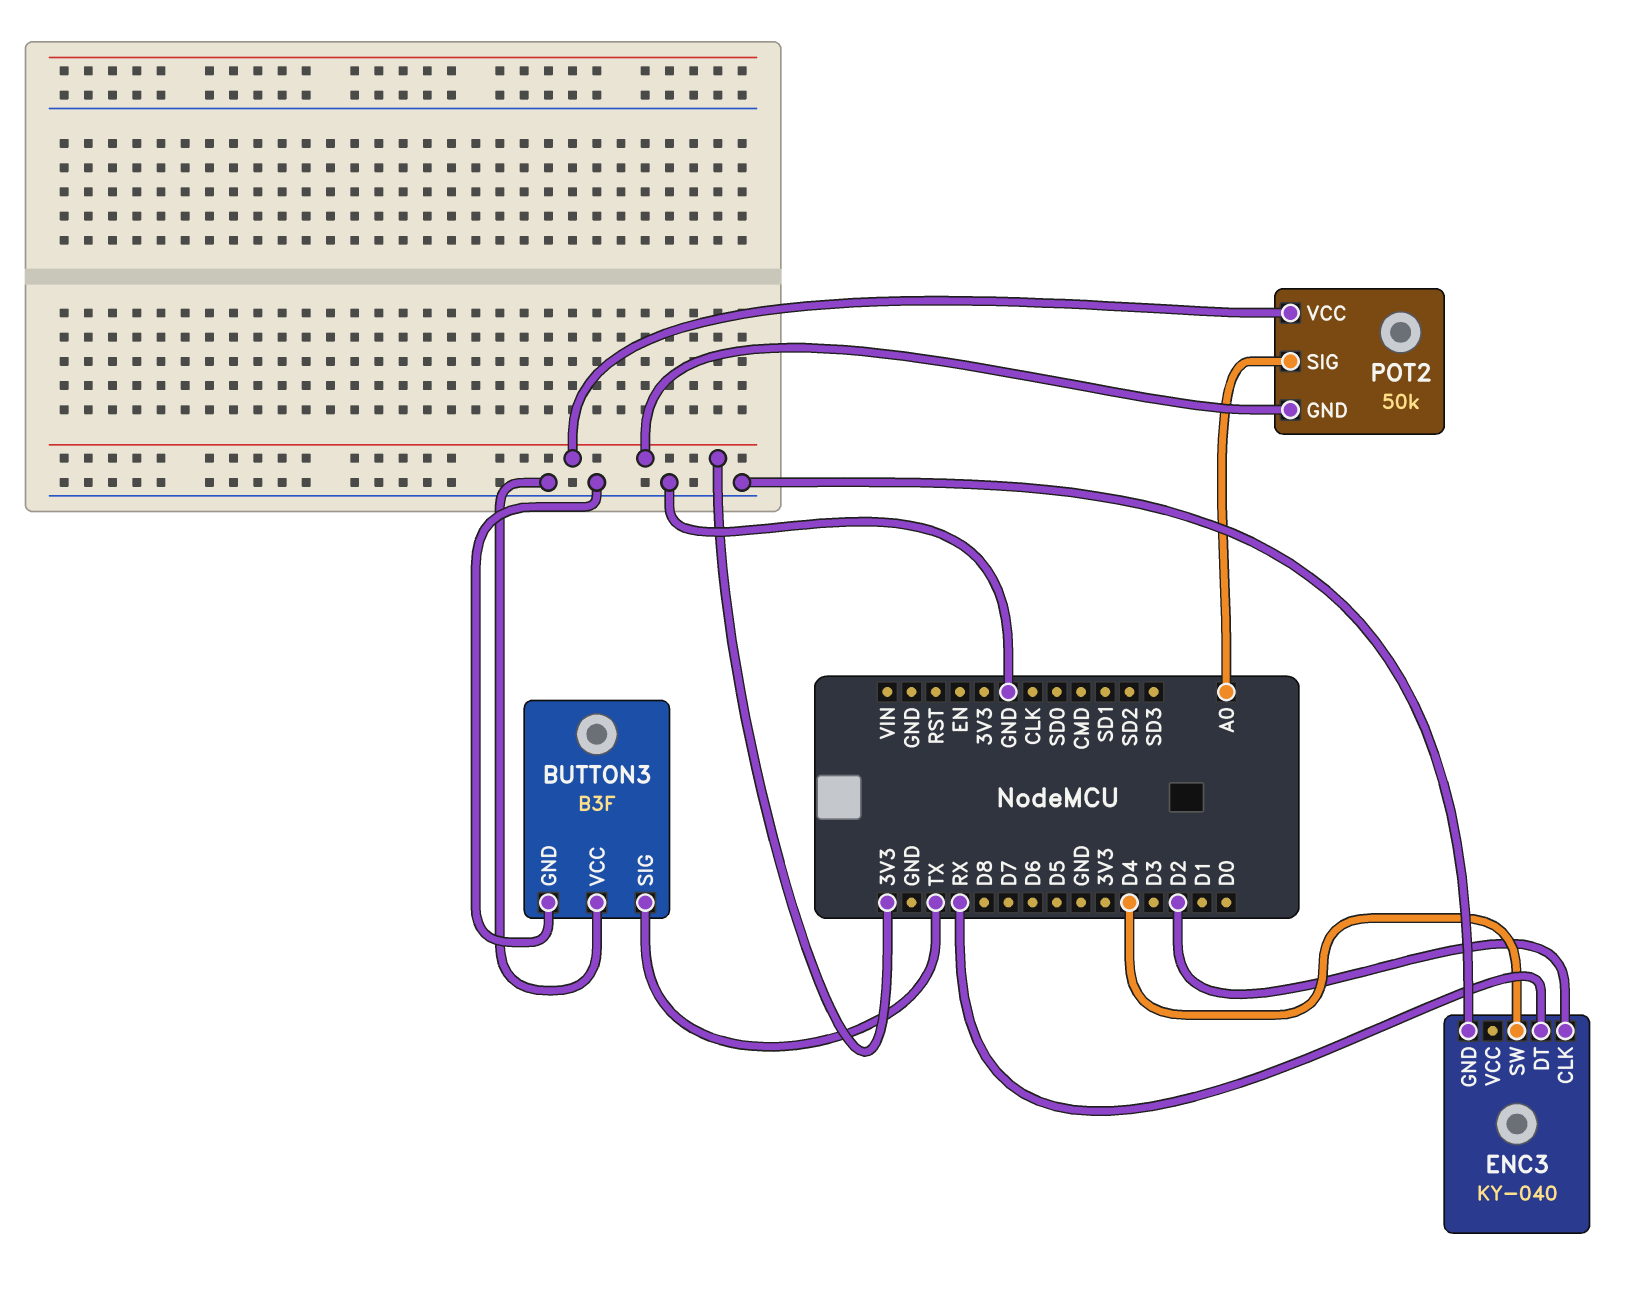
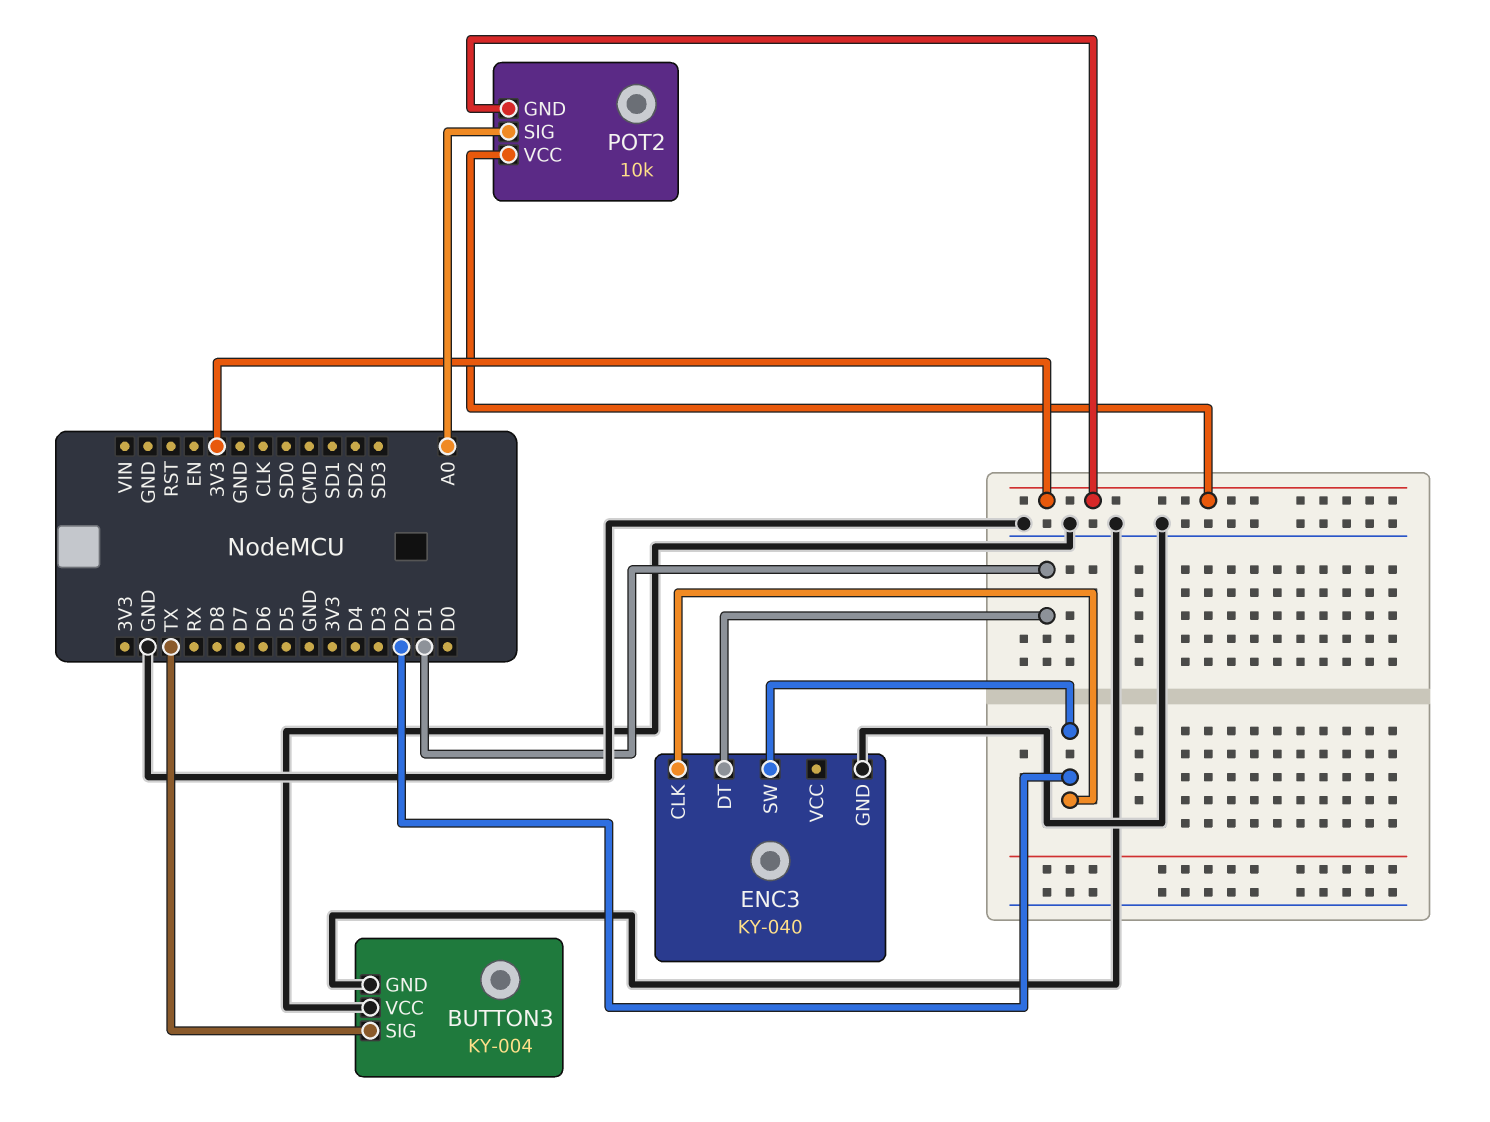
BUTTON3: B3F -> KY-004
ENC3 pin DT: RX -> D1
ENC3 pin SW: D4 -> D2
POT2: 50k -> 10k

